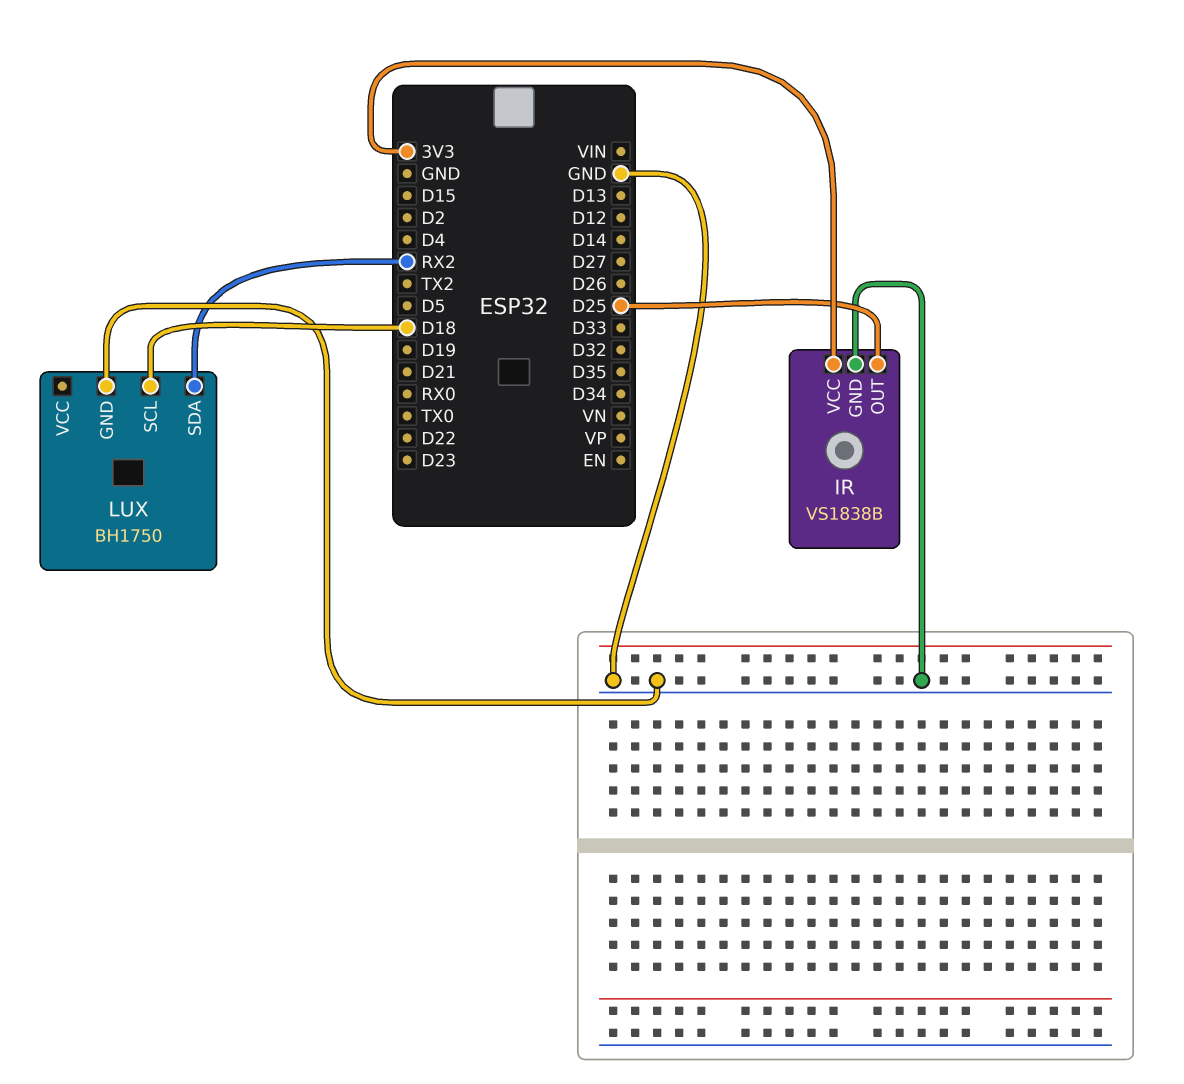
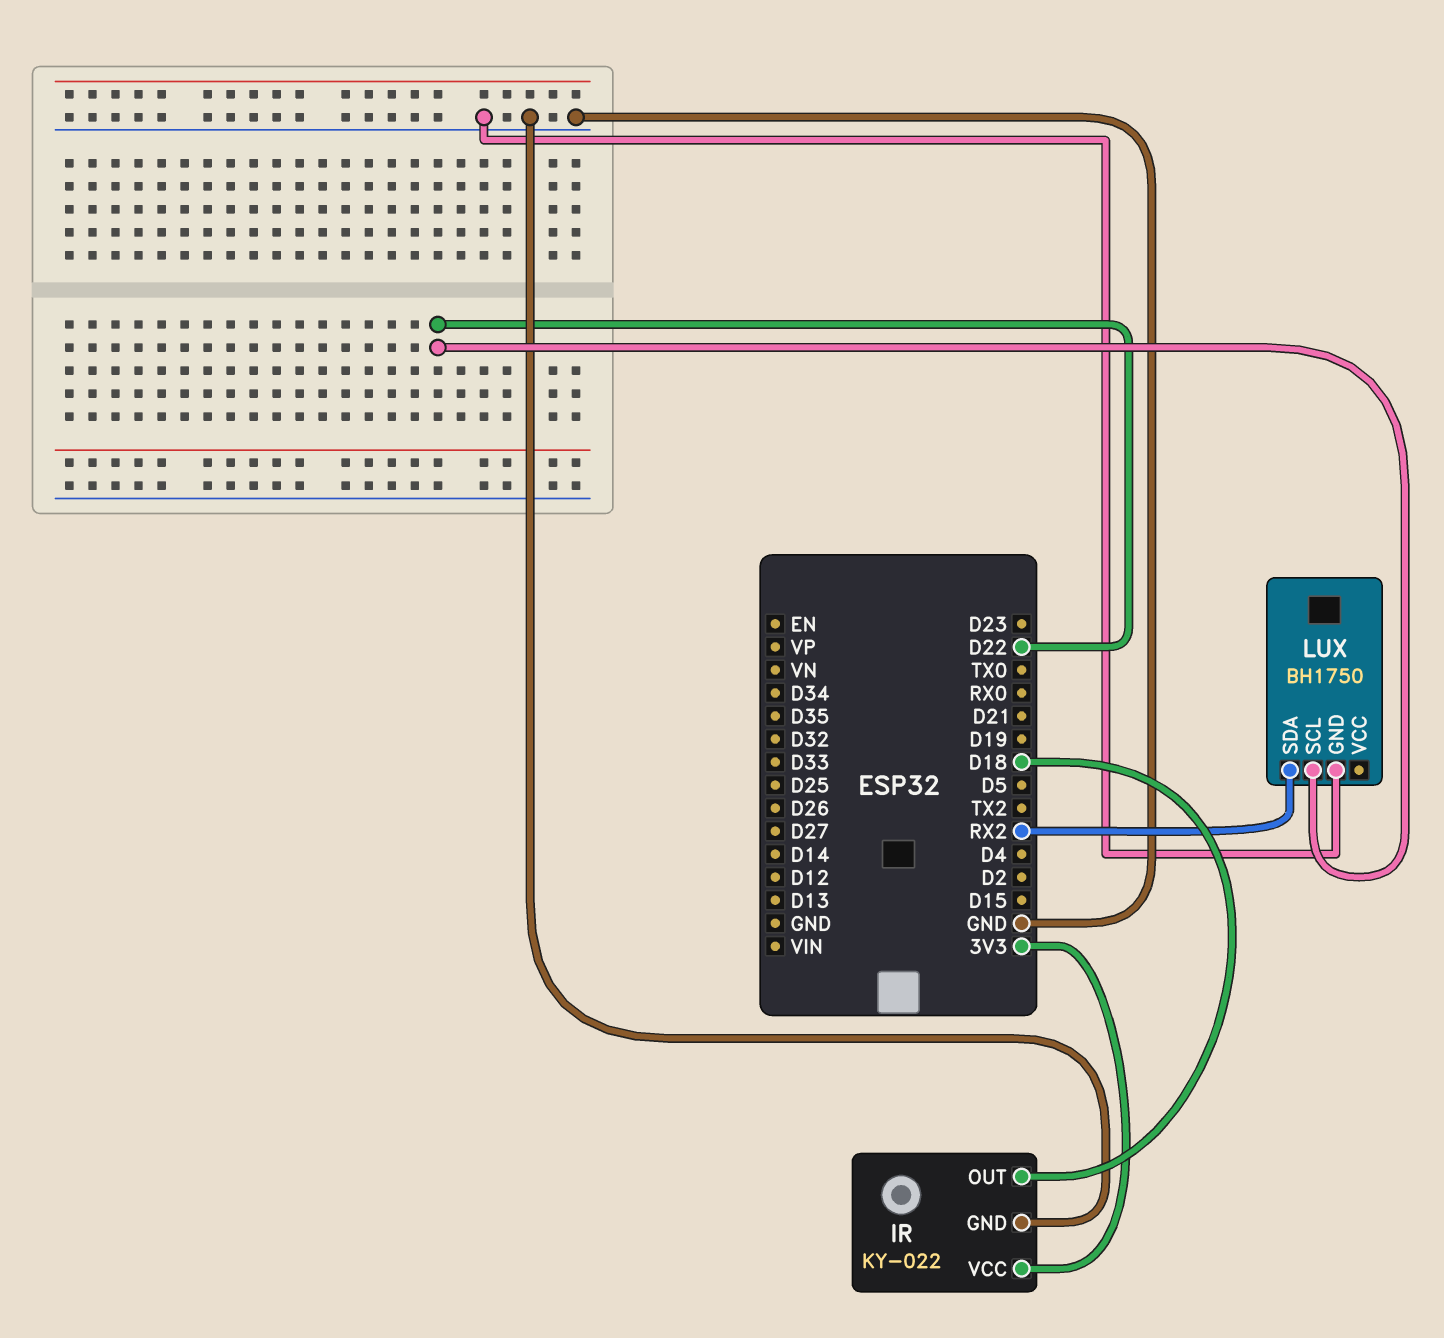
IR: VS1838B -> KY-022
IR pin OUT: D25 -> D18
LUX pin SCL: D18 -> D22

